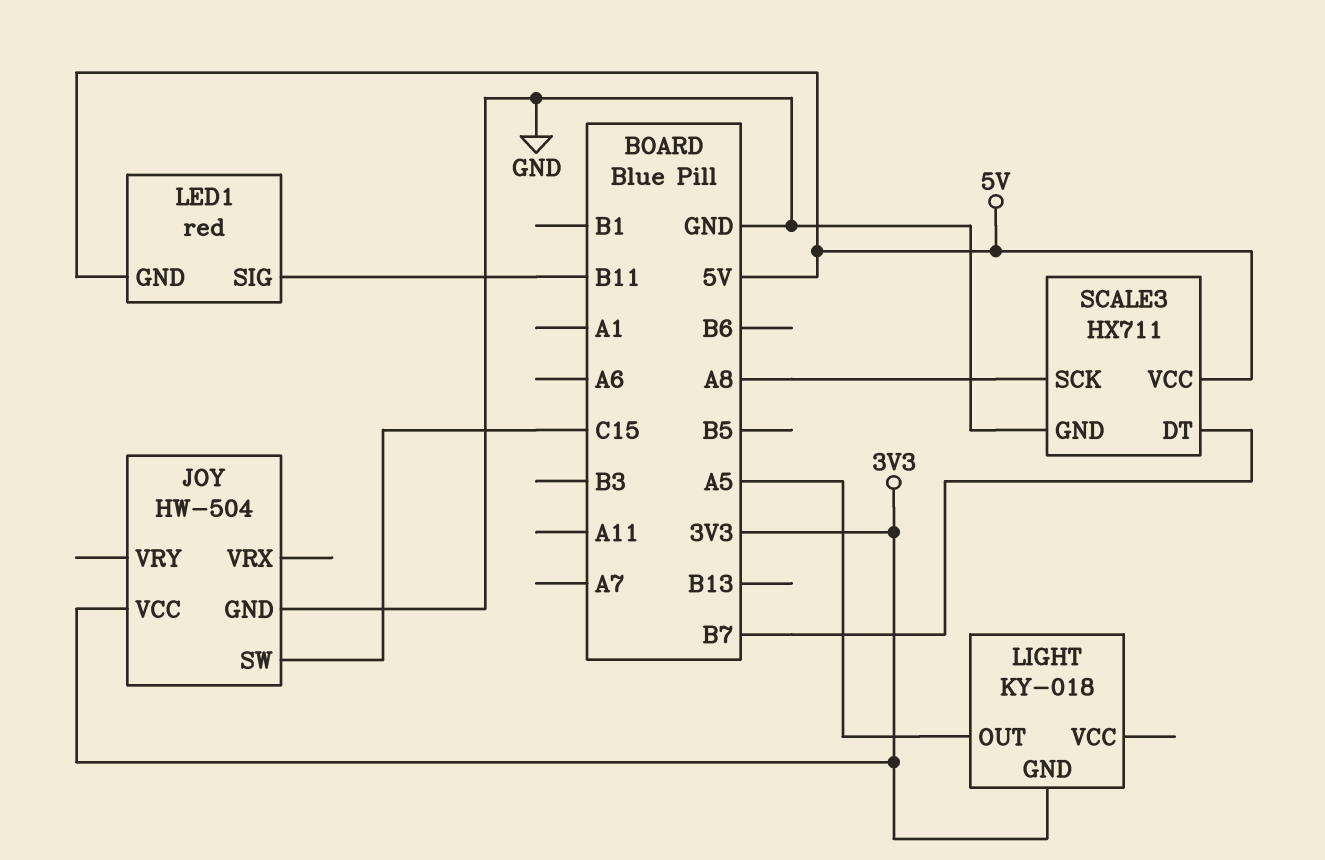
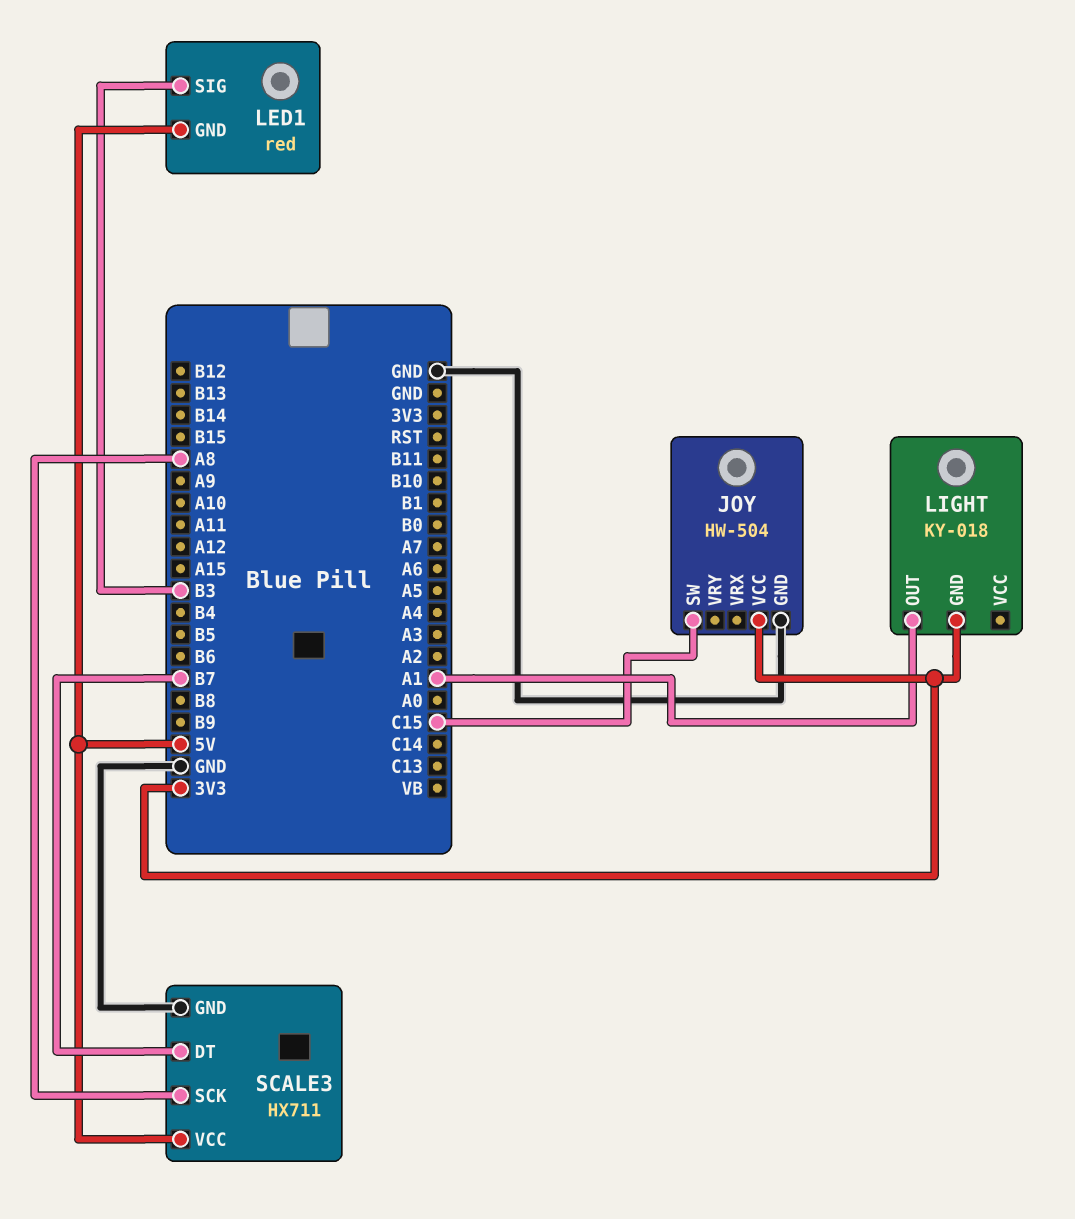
LED1 pin SIG: B11 -> B3
LIGHT pin OUT: A5 -> A1

